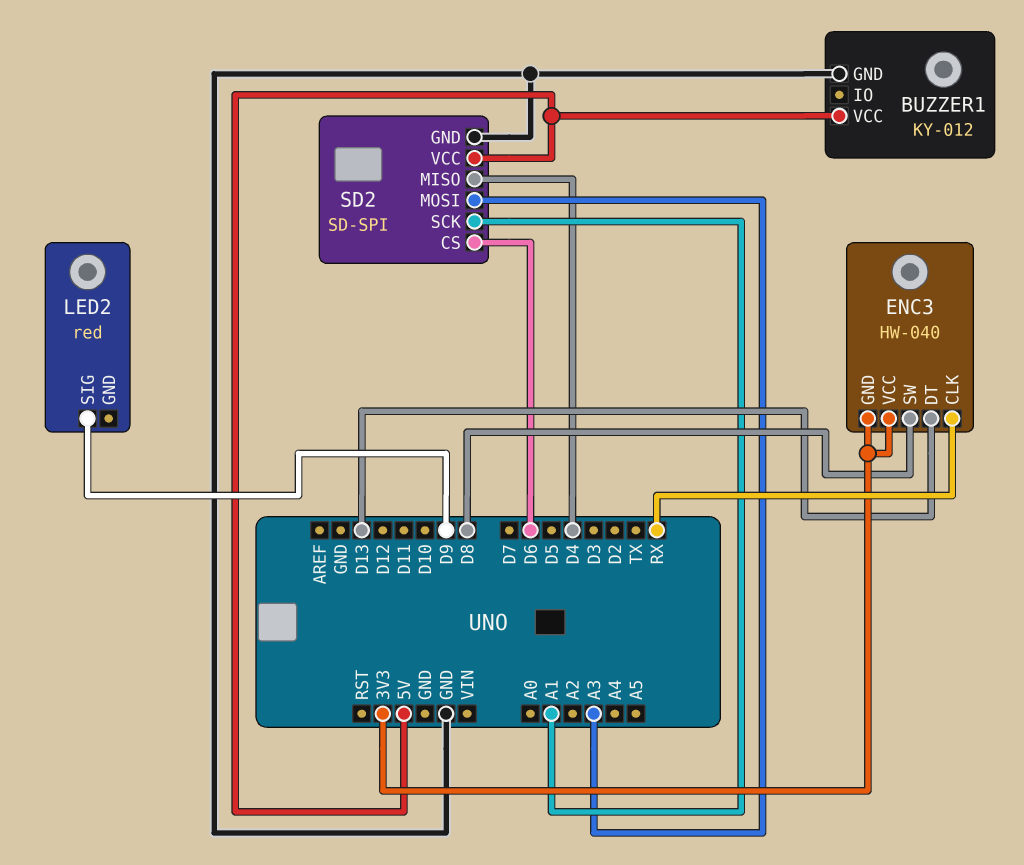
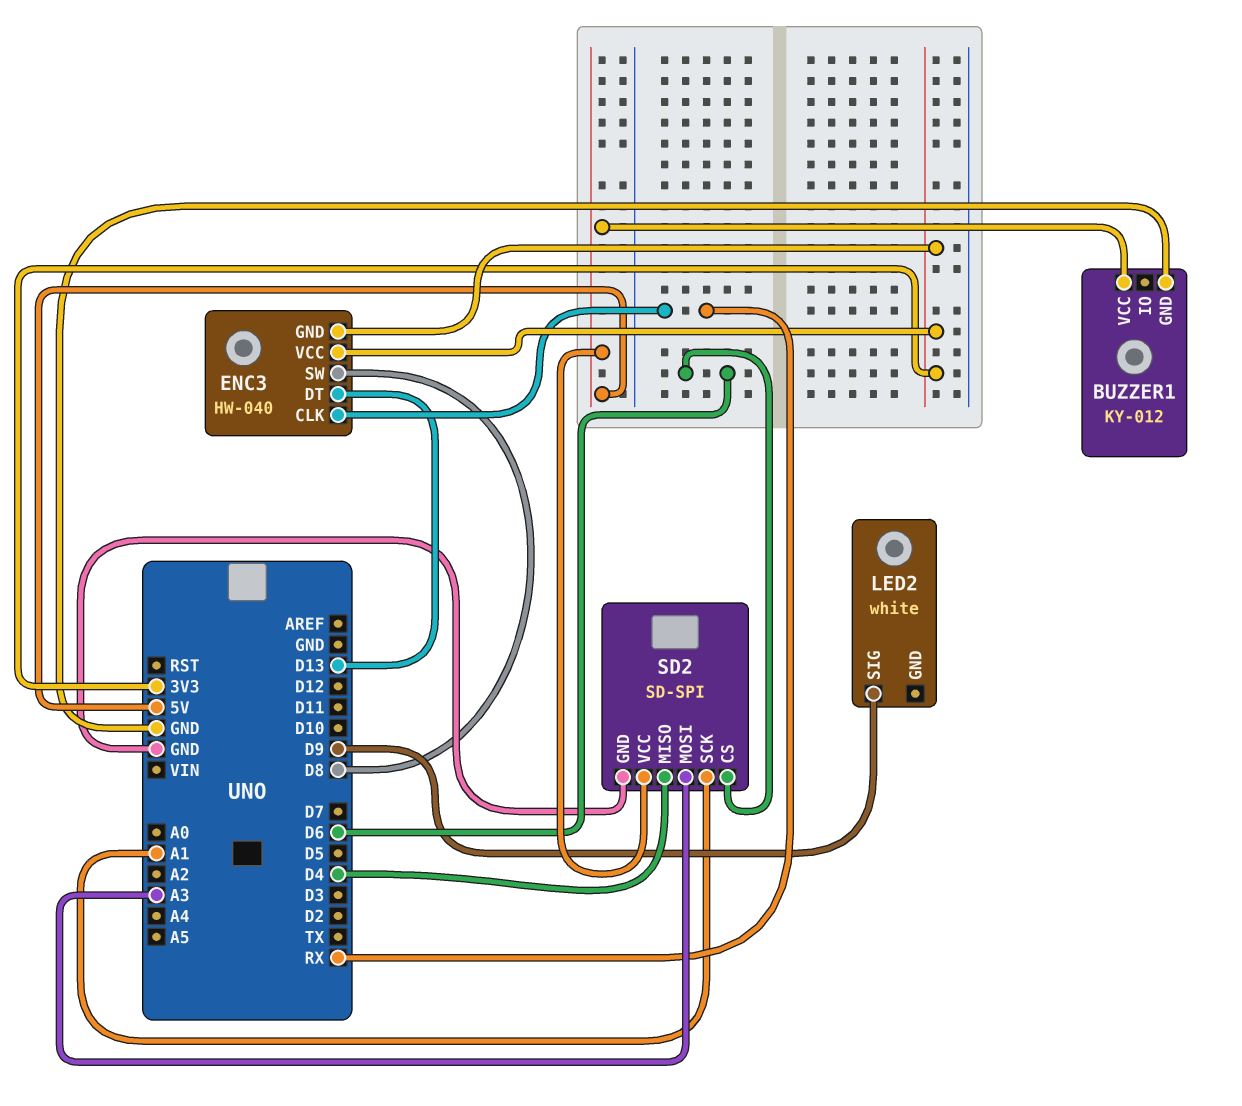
LED2: red -> white

